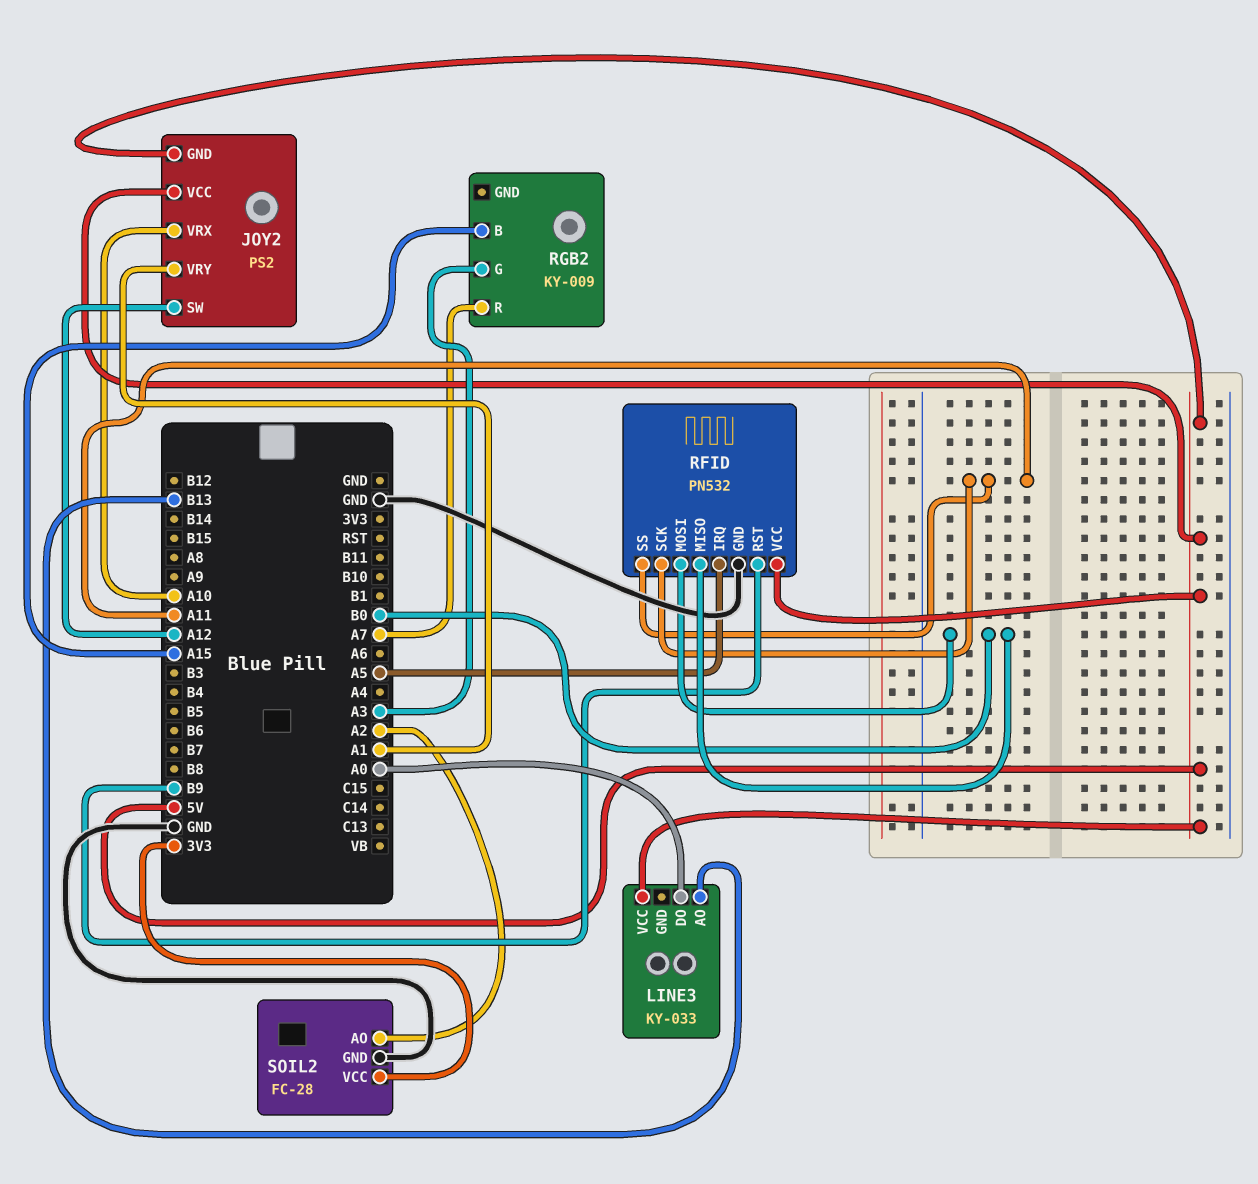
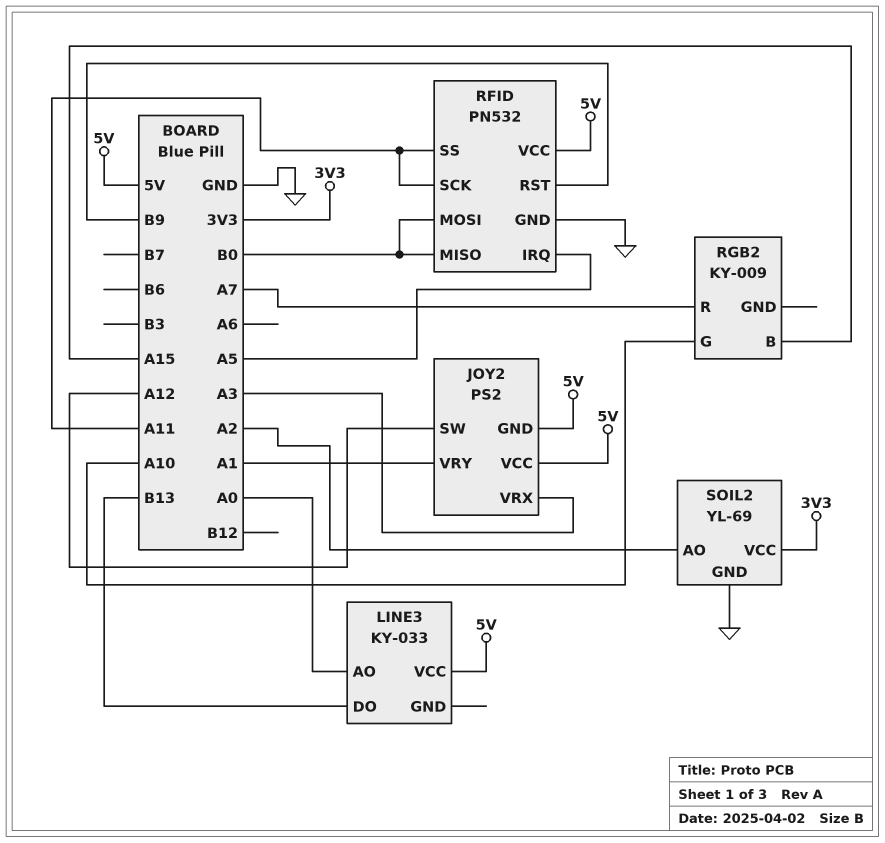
JOY2 pin VRX: A10 -> A3
LINE3 pin AO: B13 -> A0
LINE3 pin DO: A0 -> B13
RGB2 pin G: A3 -> A10
SOIL2: FC-28 -> YL-69

